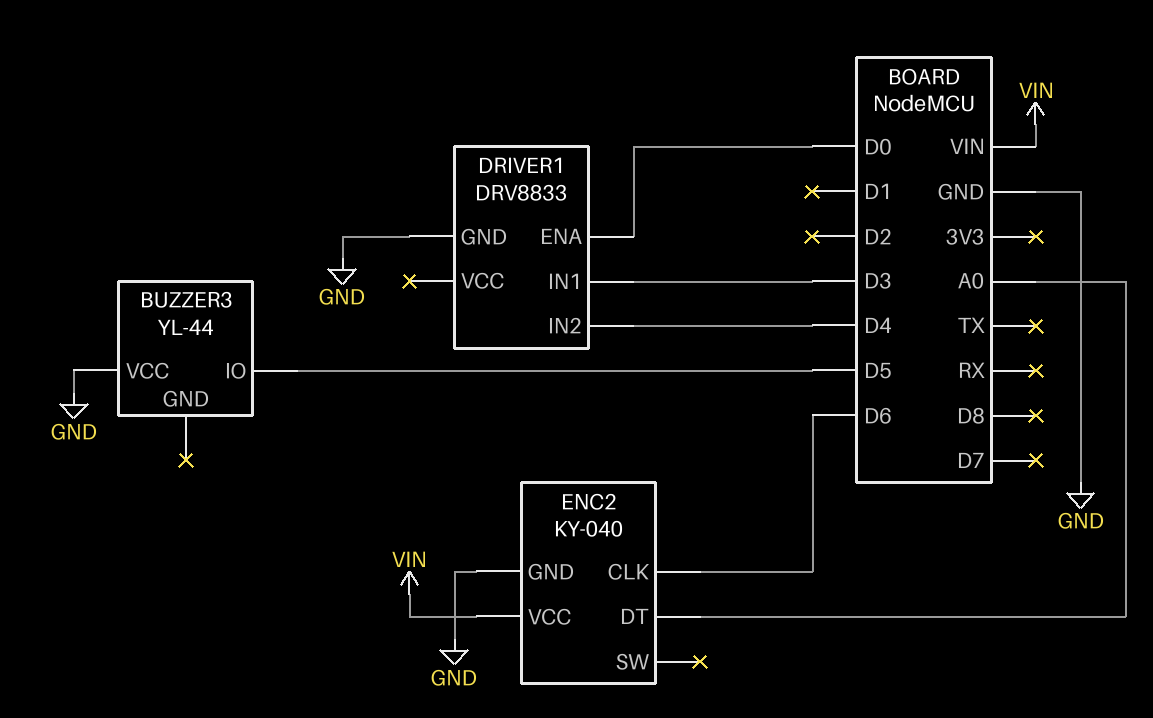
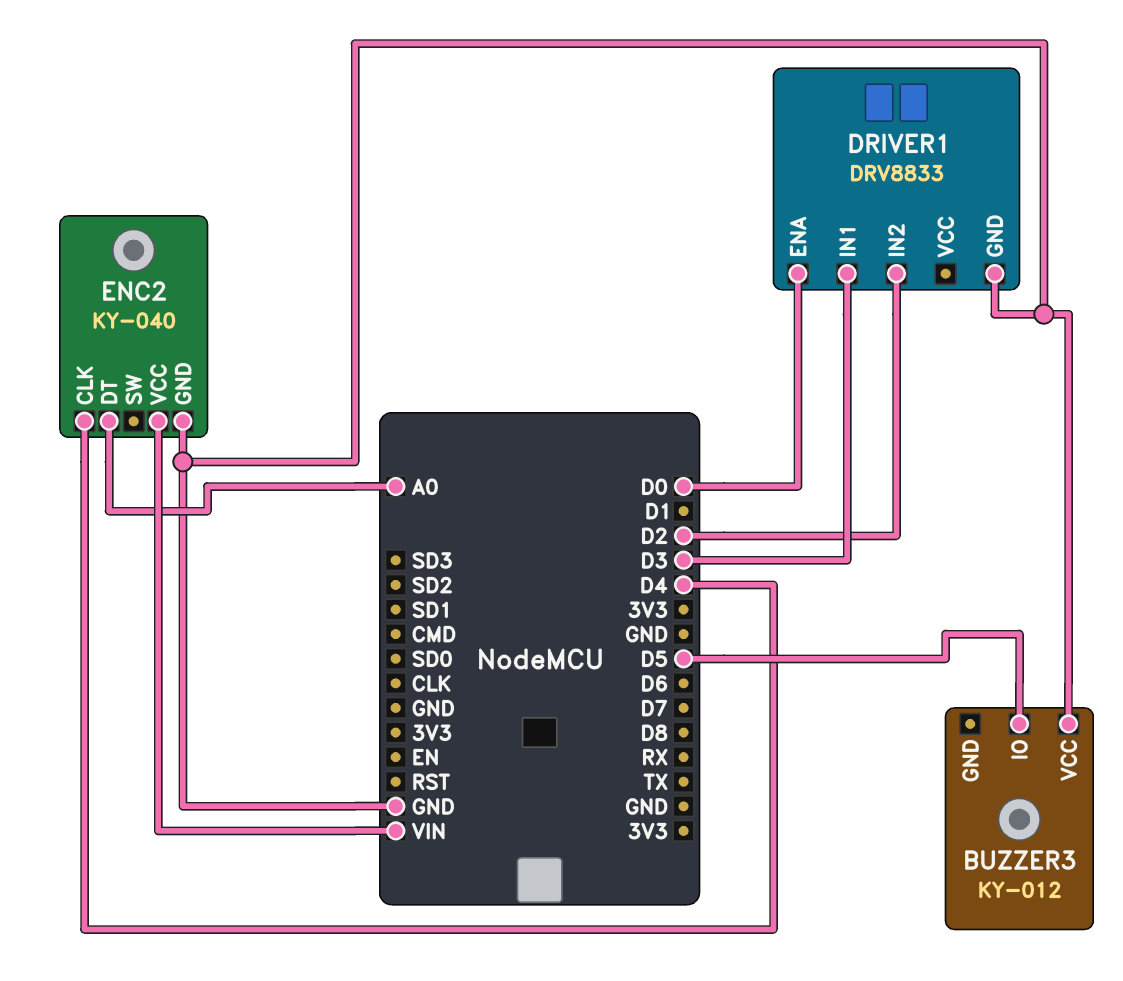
BUZZER3: YL-44 -> KY-012
DRIVER1 pin IN2: D4 -> D2
ENC2 pin CLK: D6 -> D4

